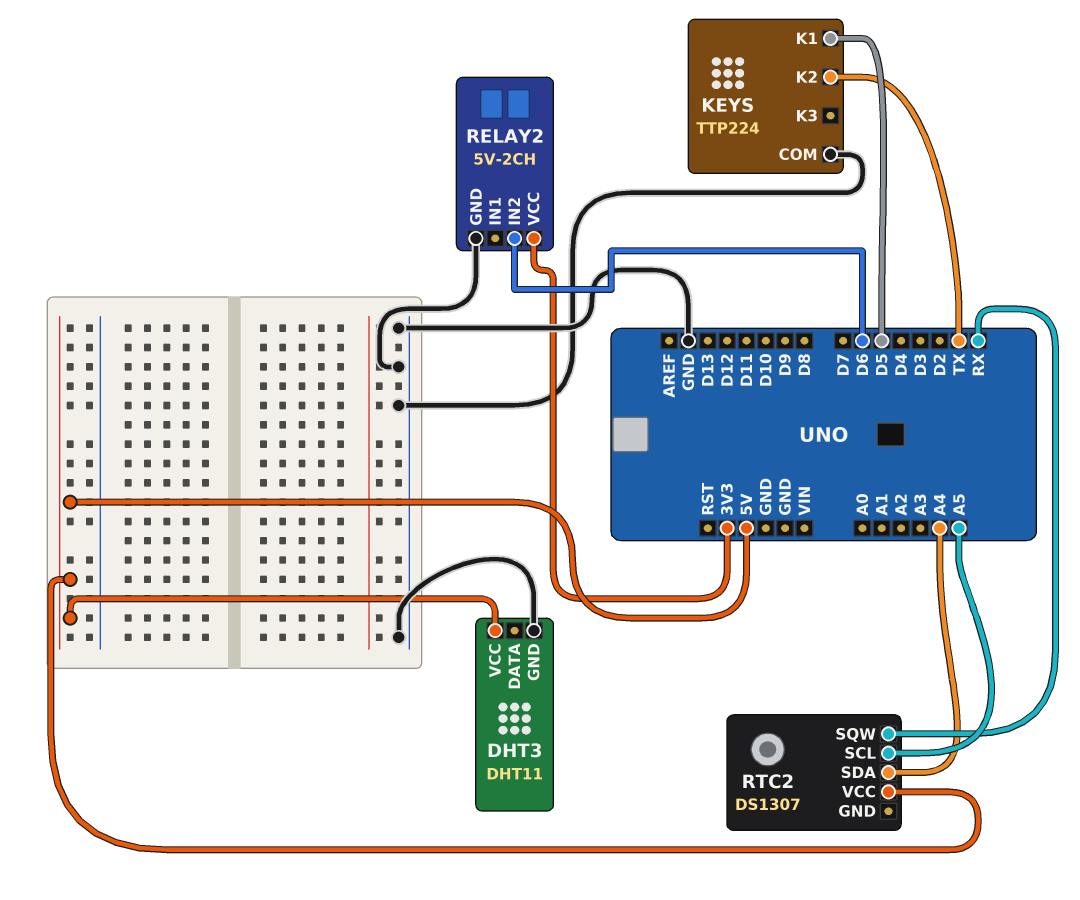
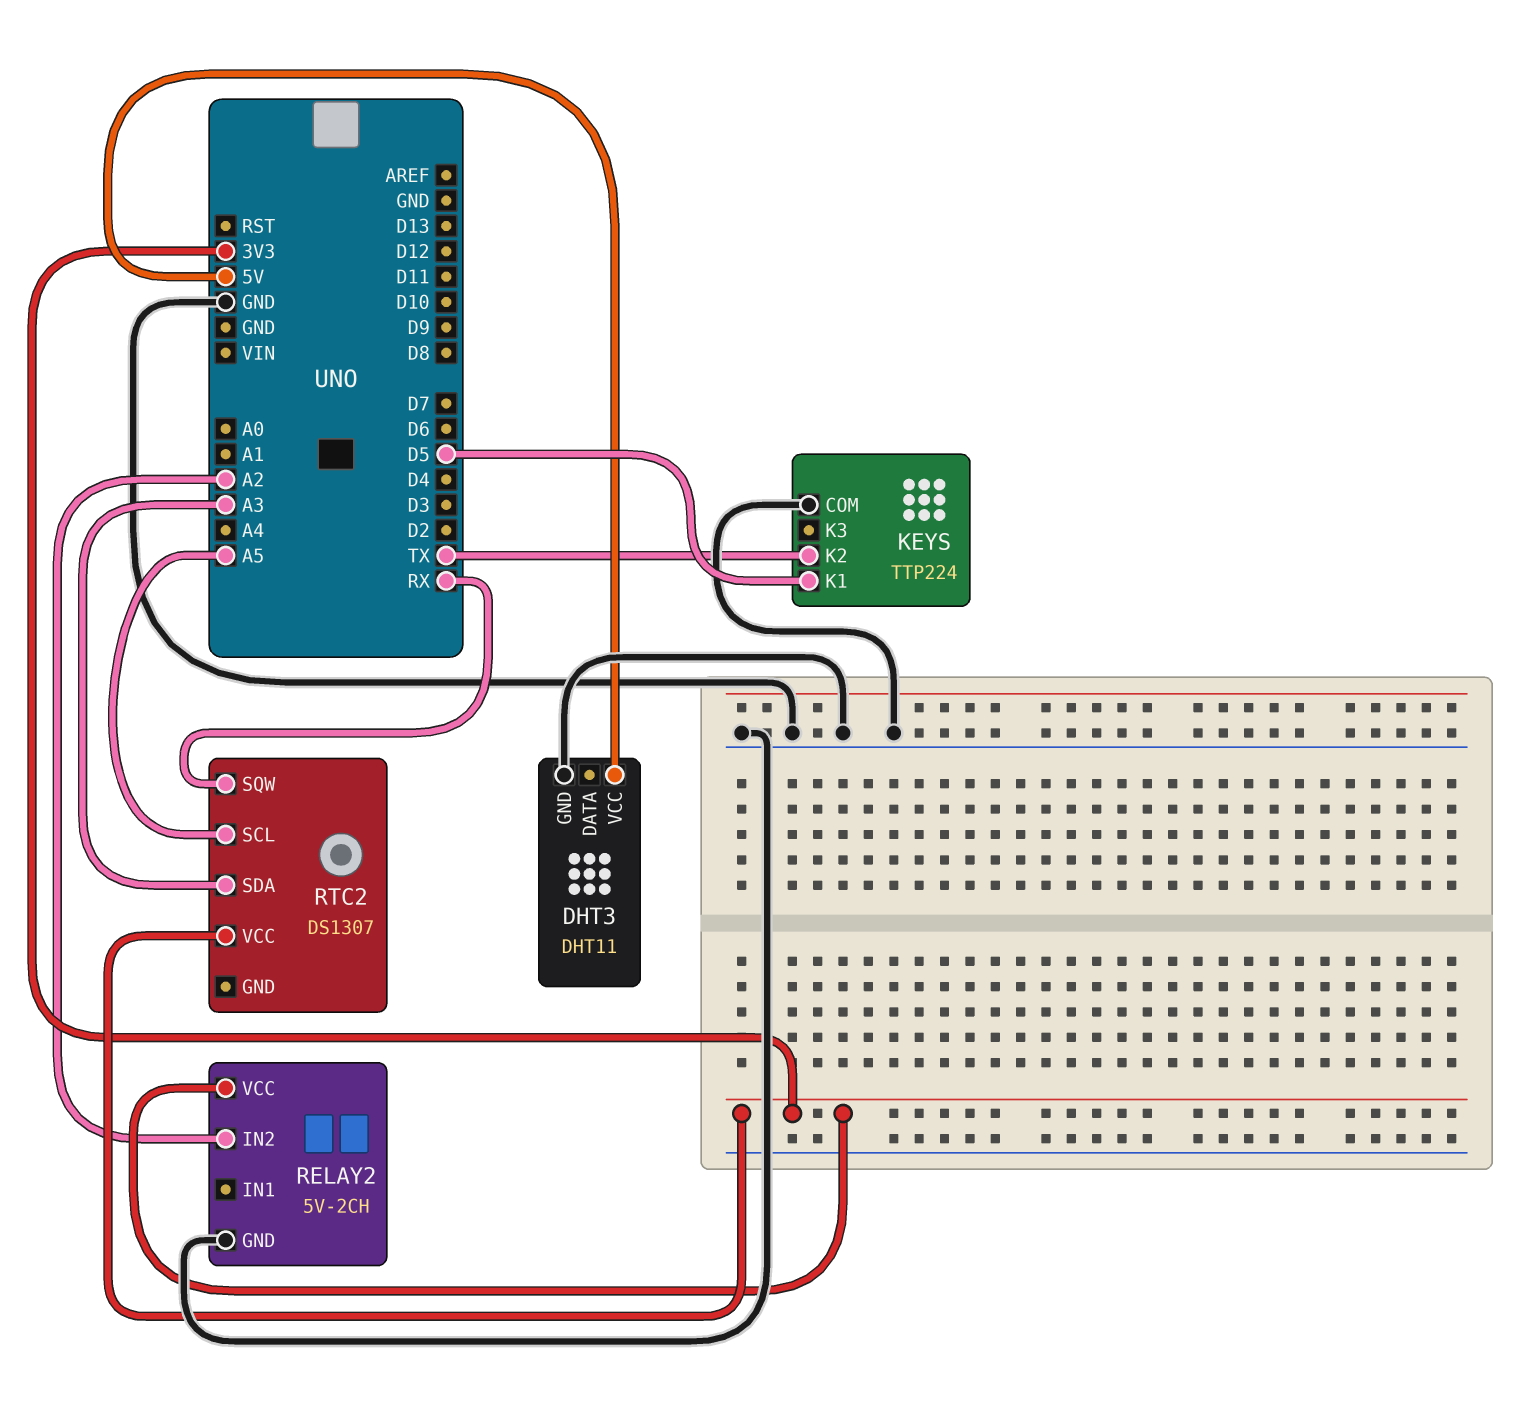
RELAY2 pin IN2: D6 -> A2
RTC2 pin SDA: A4 -> A3
RTC2 pin VCC: 5V -> 3V3

